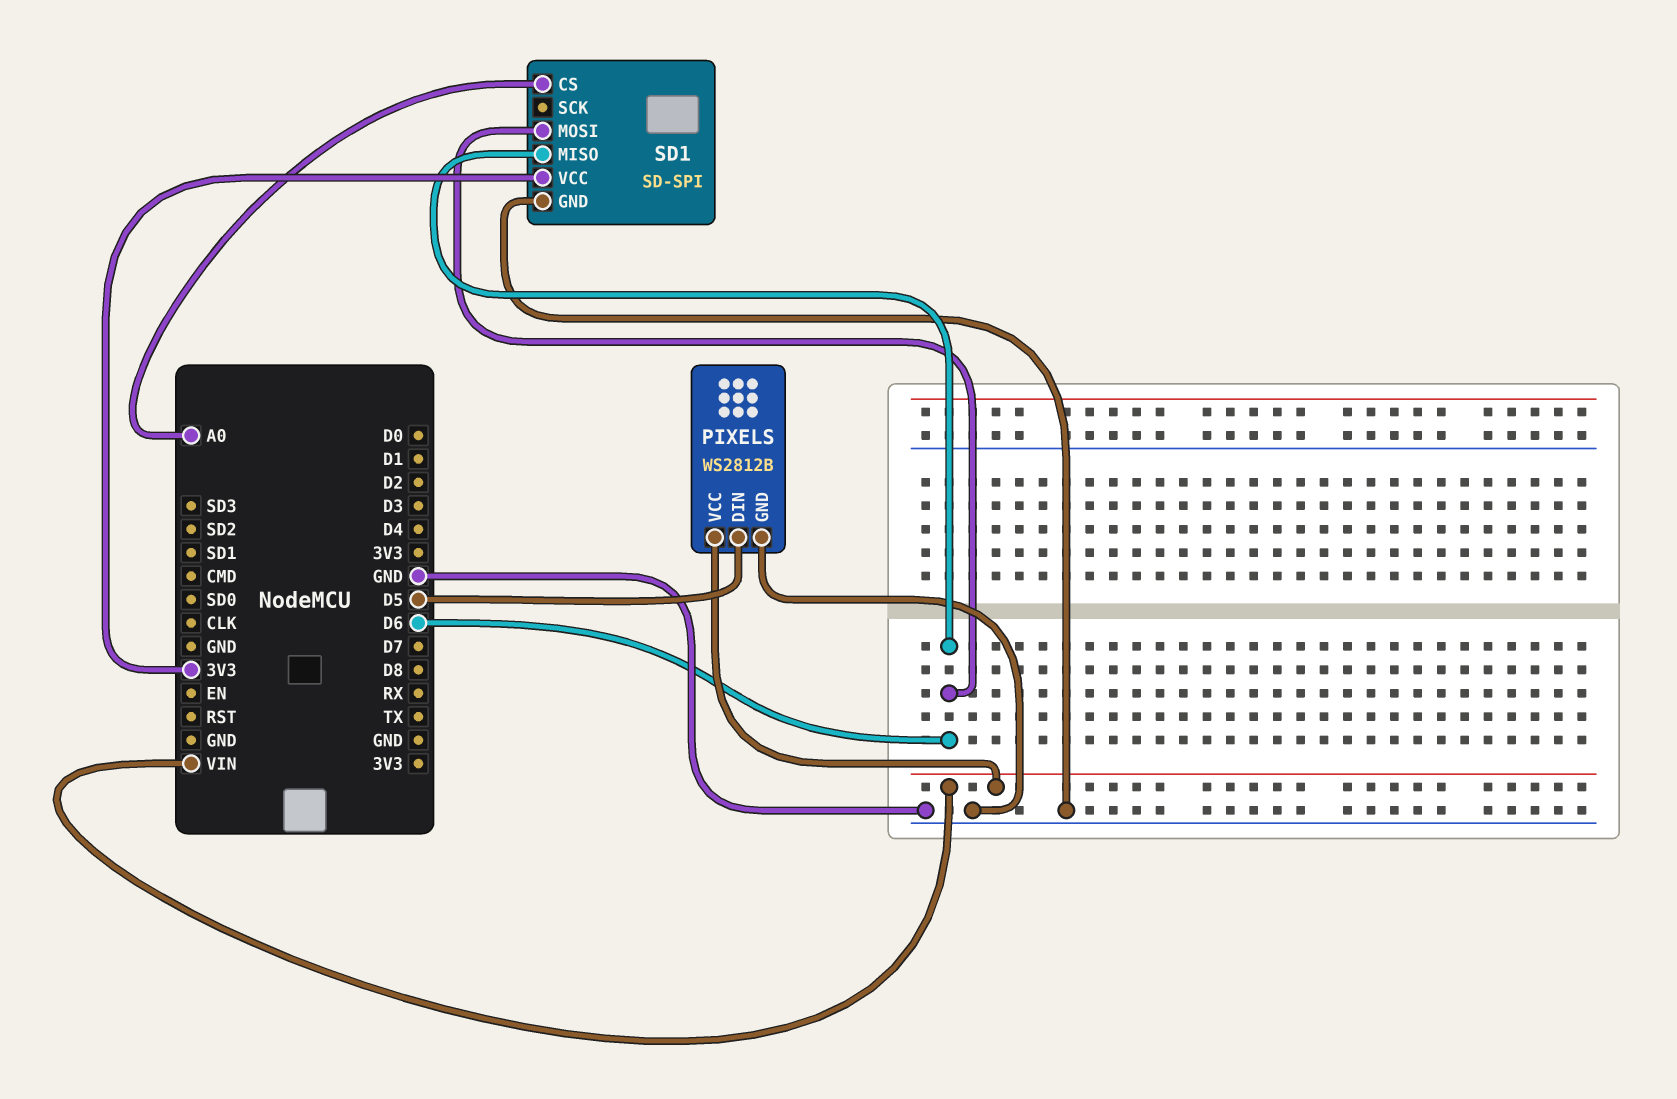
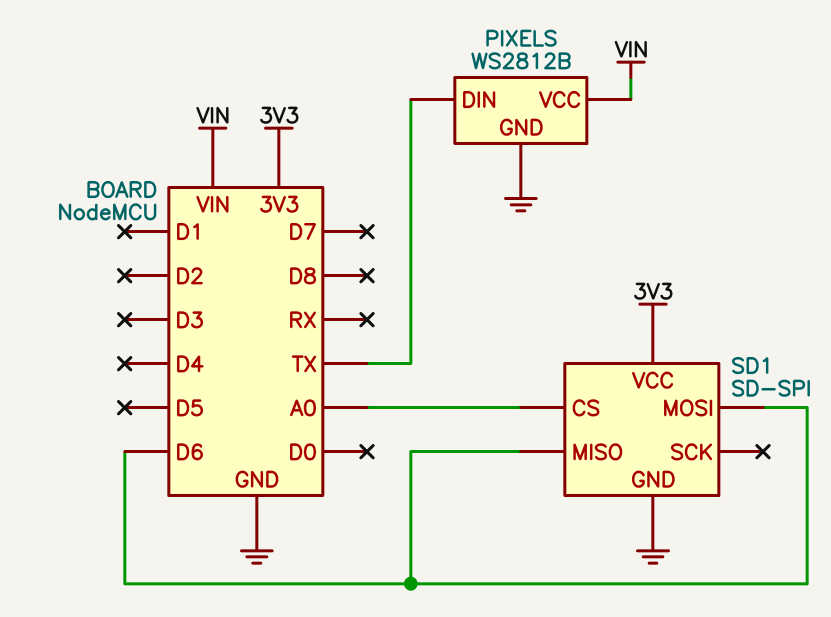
PIXELS pin DIN: D5 -> TX

